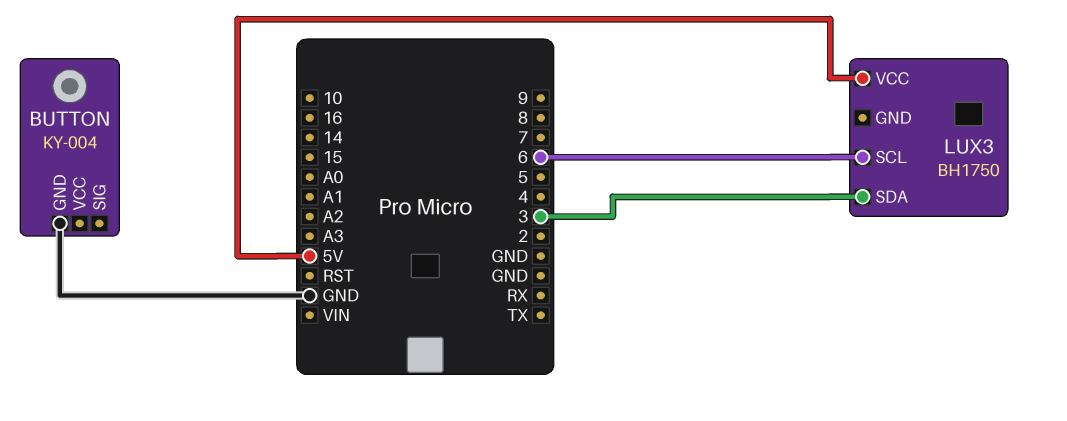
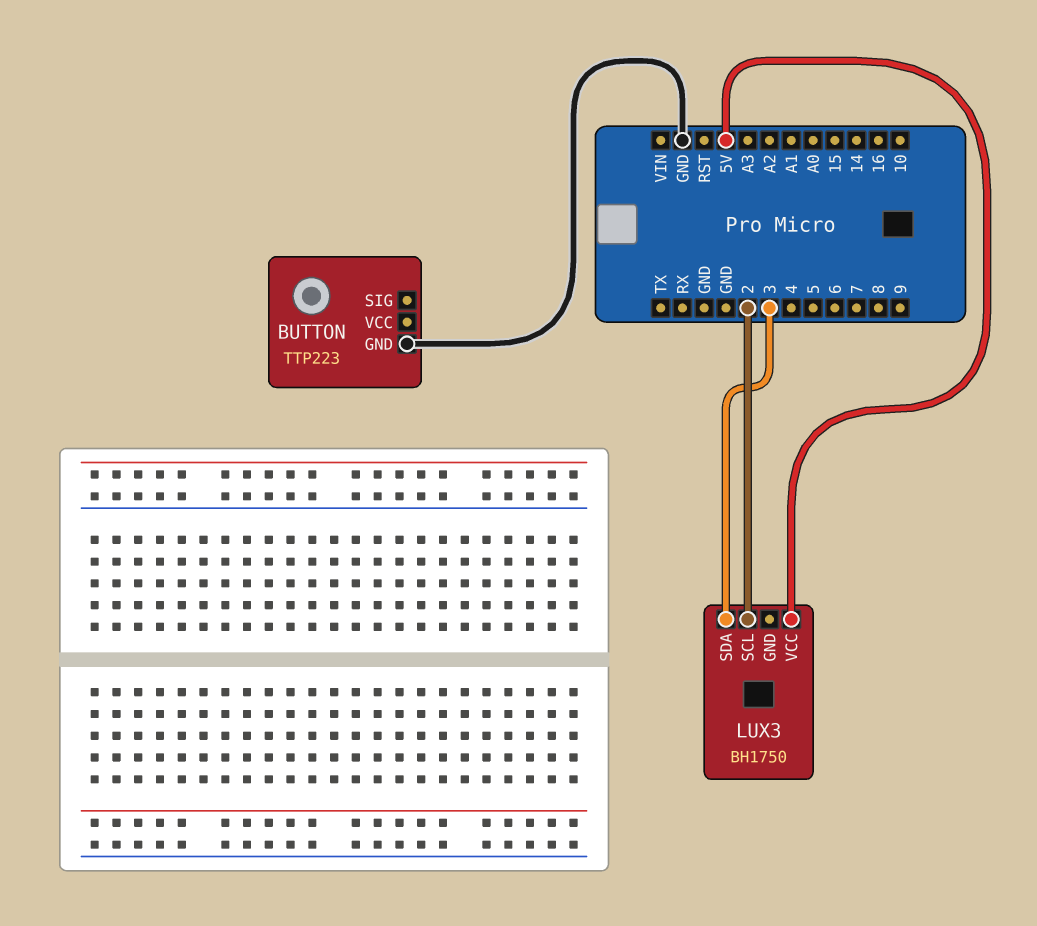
BUTTON: KY-004 -> TTP223
LUX3 pin SCL: 6 -> 2

